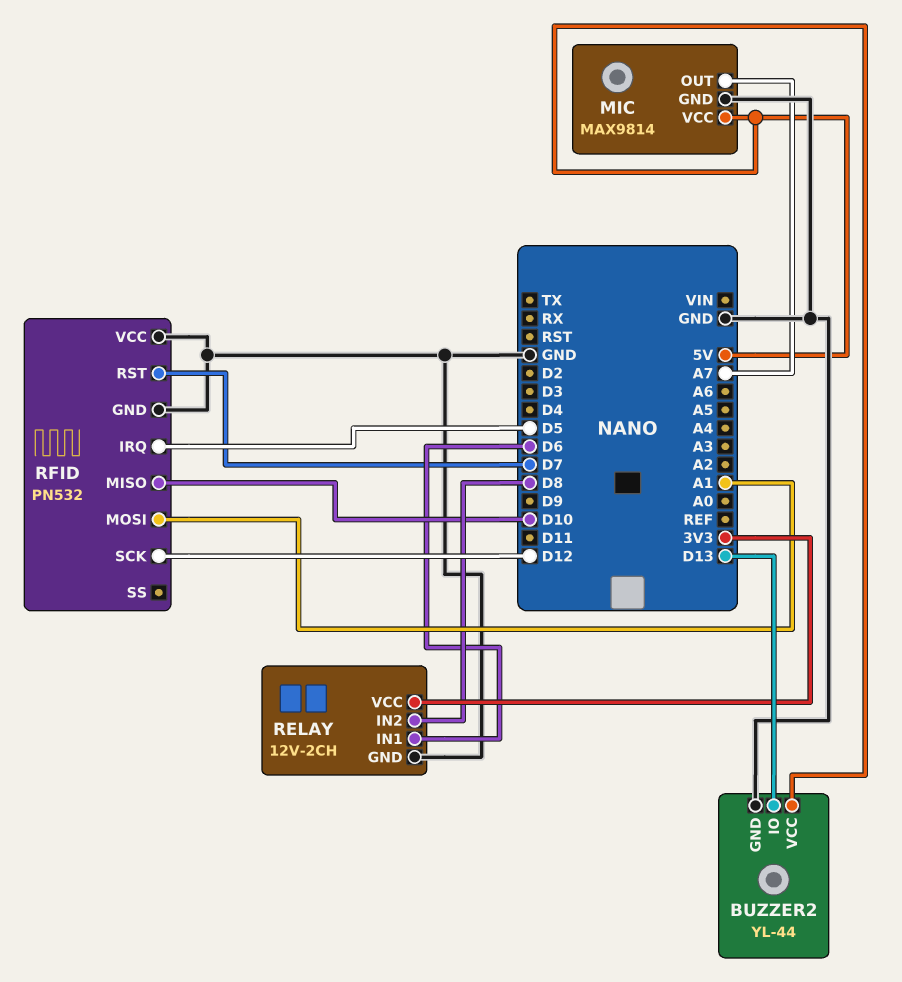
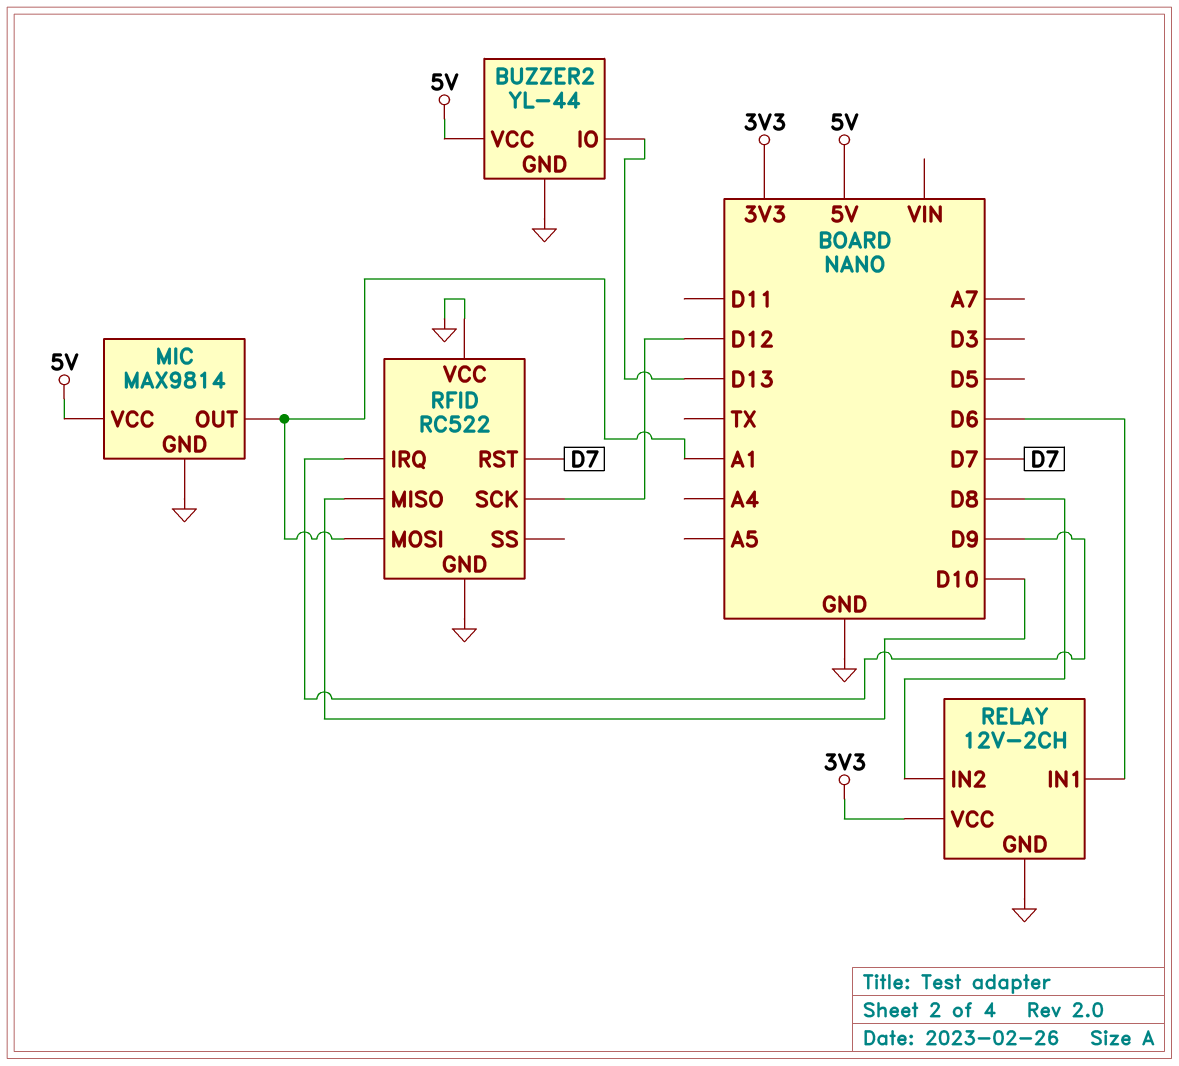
MIC pin OUT: A7 -> A1
RFID: PN532 -> RC522
RFID pin IRQ: D5 -> D9

